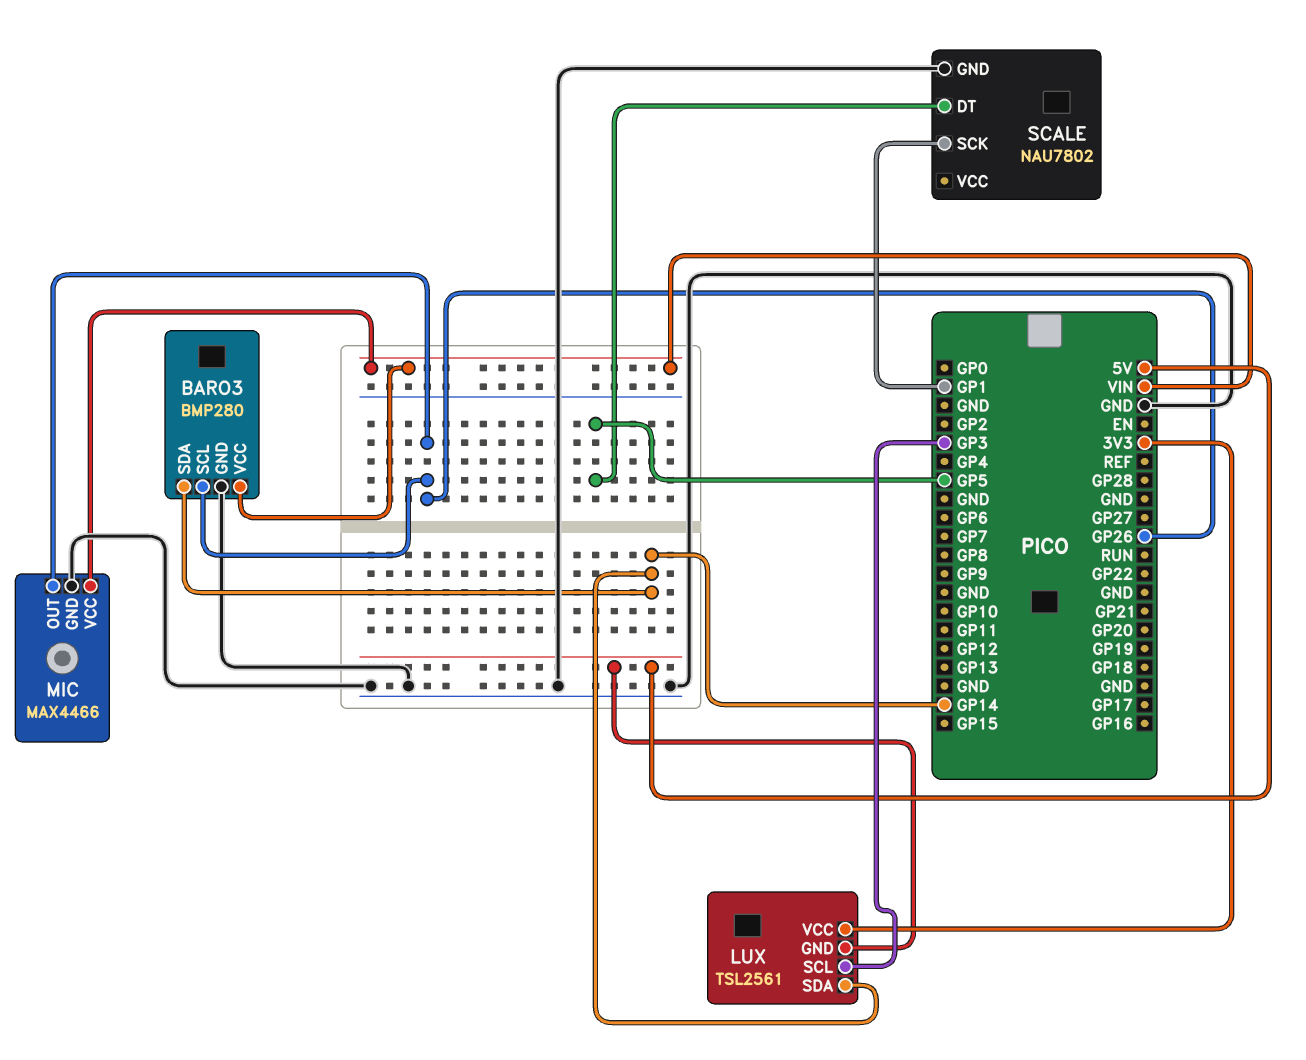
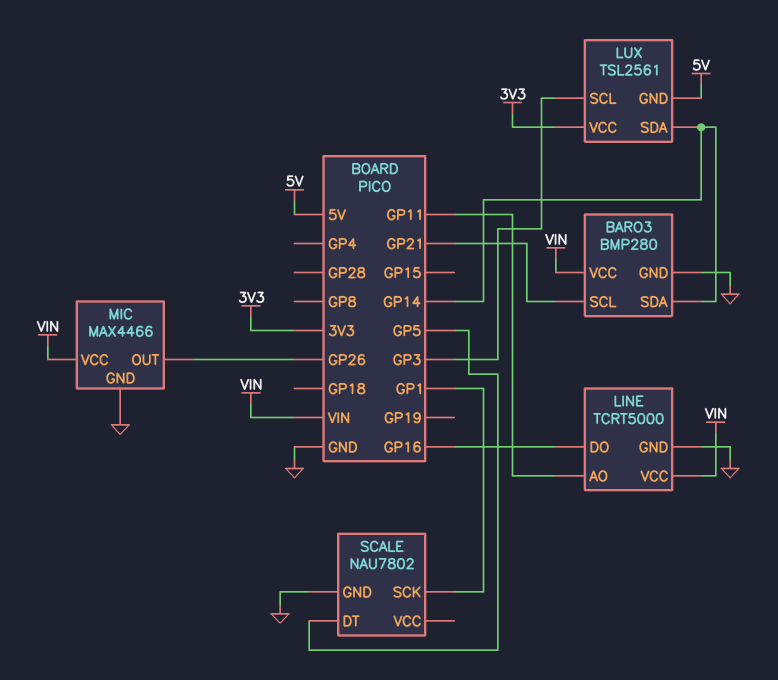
BARO3 pin SCL: GP26 -> GP21
LINE: none -> TCRT5000
LINE pin AO: none -> GP11
LINE pin DO: none -> GP16
LINE pin GND: none -> GND
LINE pin VCC: none -> VIN

